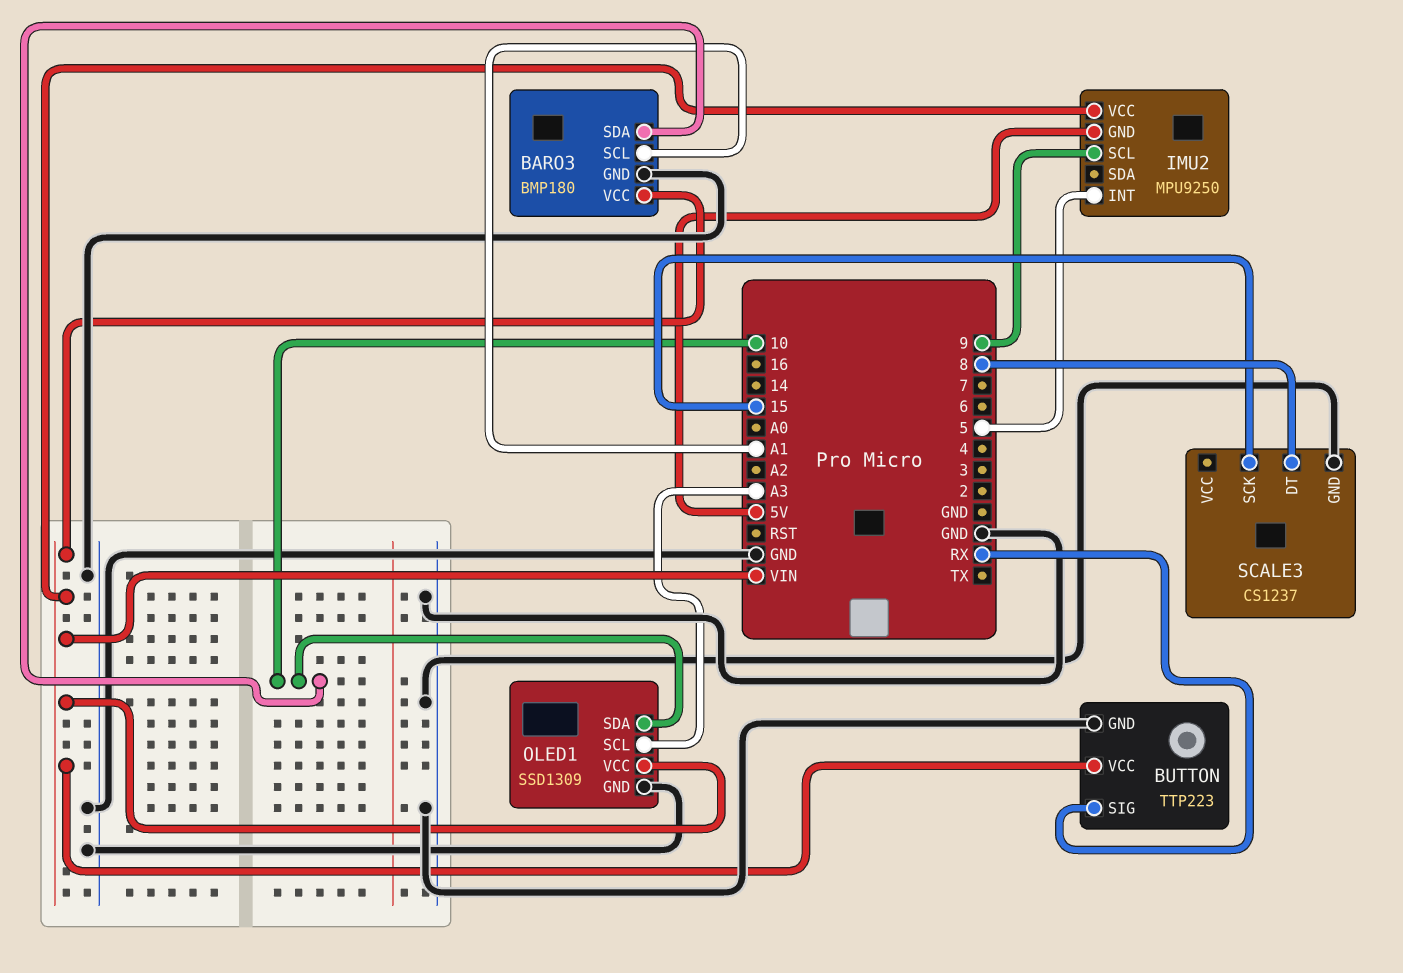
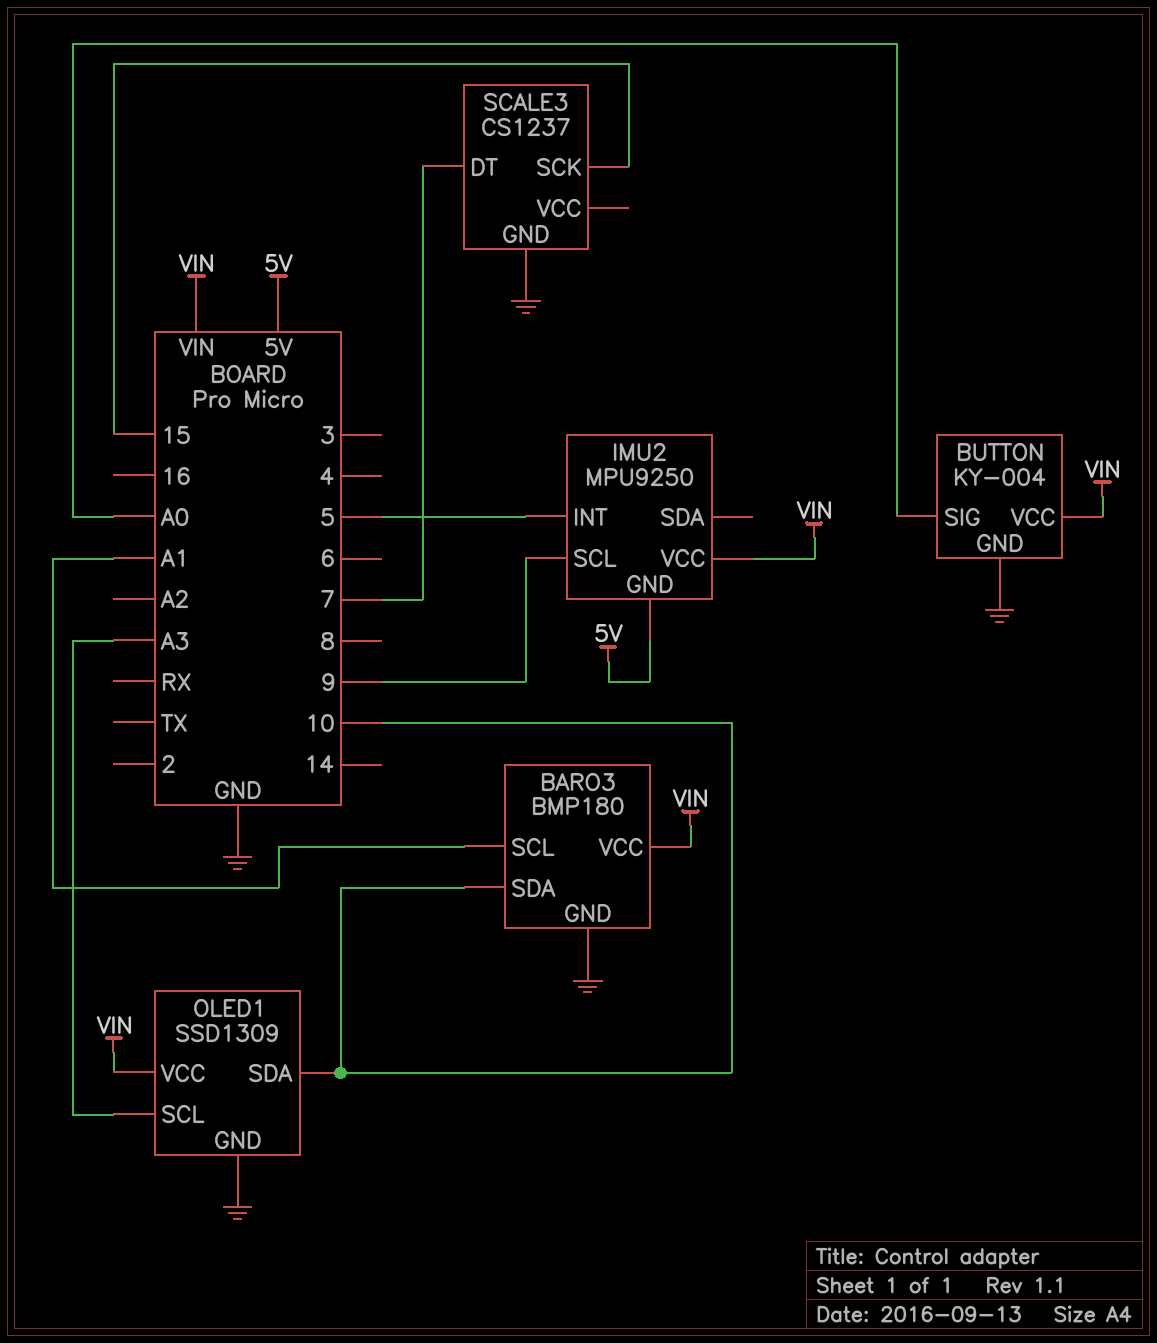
BUTTON: TTP223 -> KY-004
BUTTON pin SIG: RX -> A0
SCALE3 pin DT: 8 -> 7

